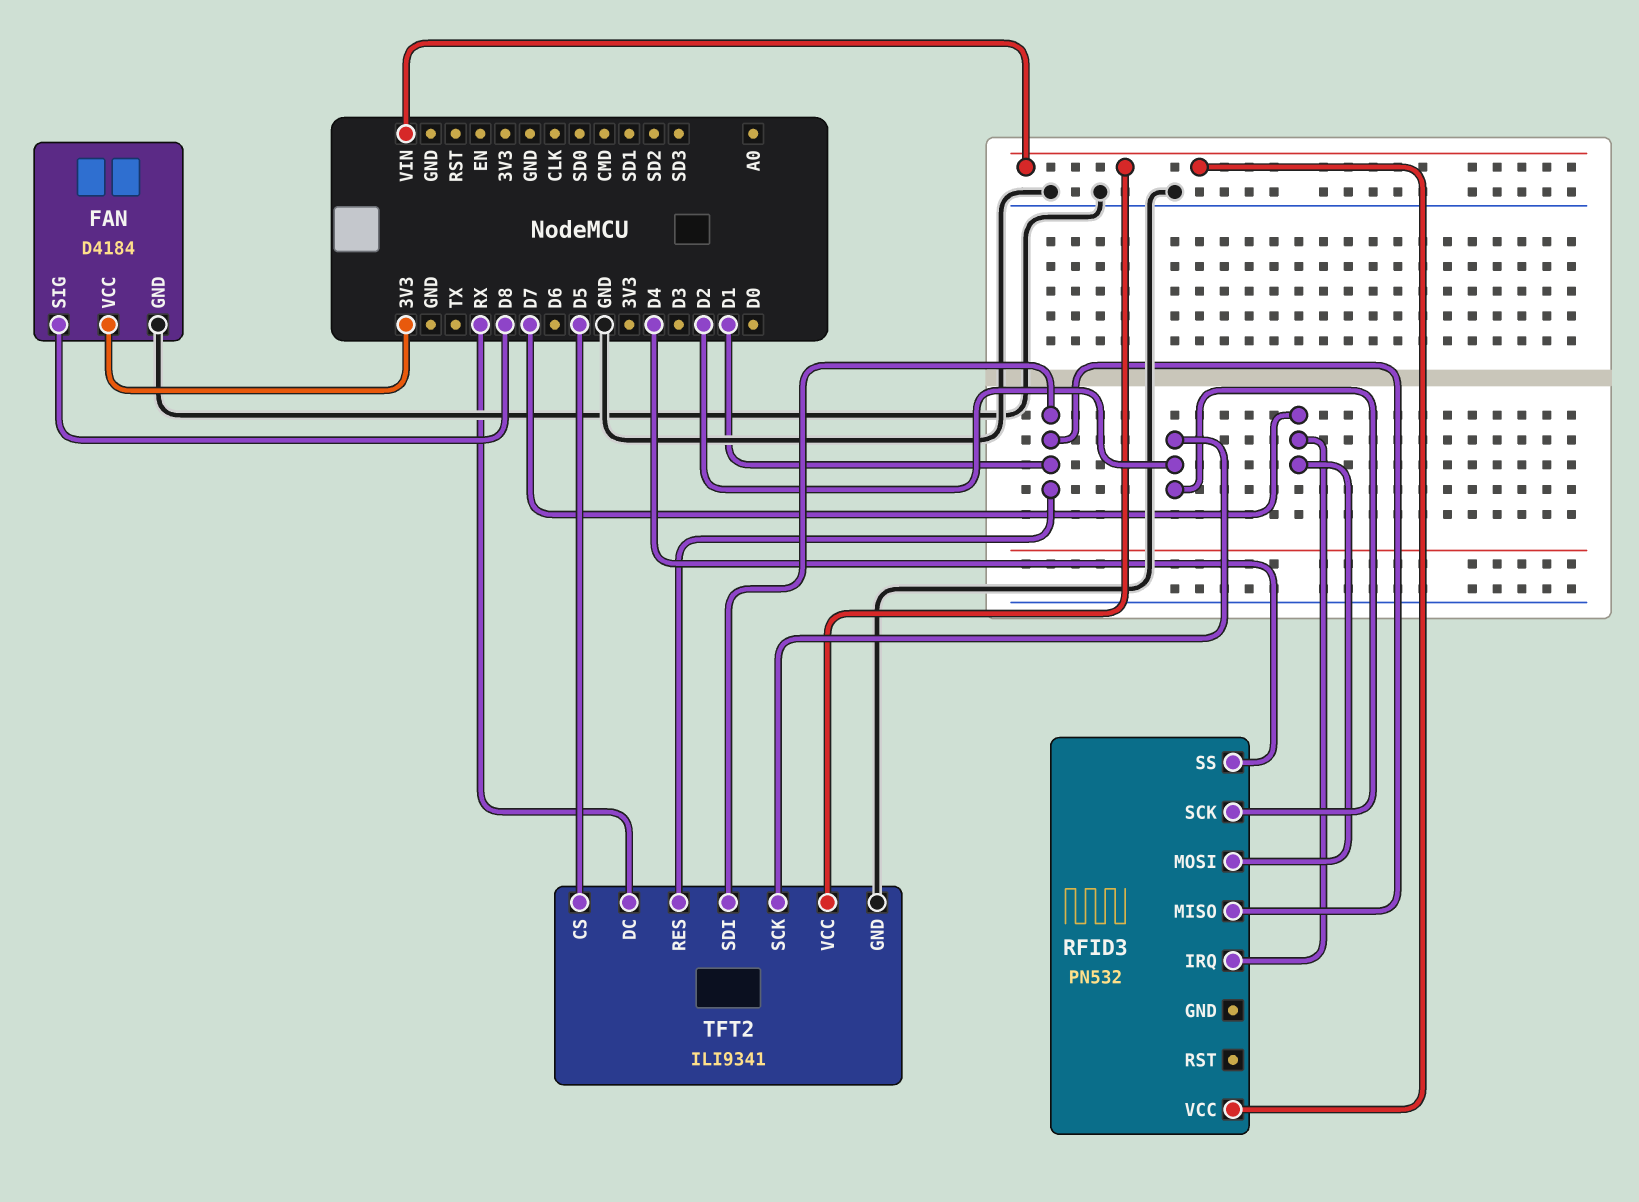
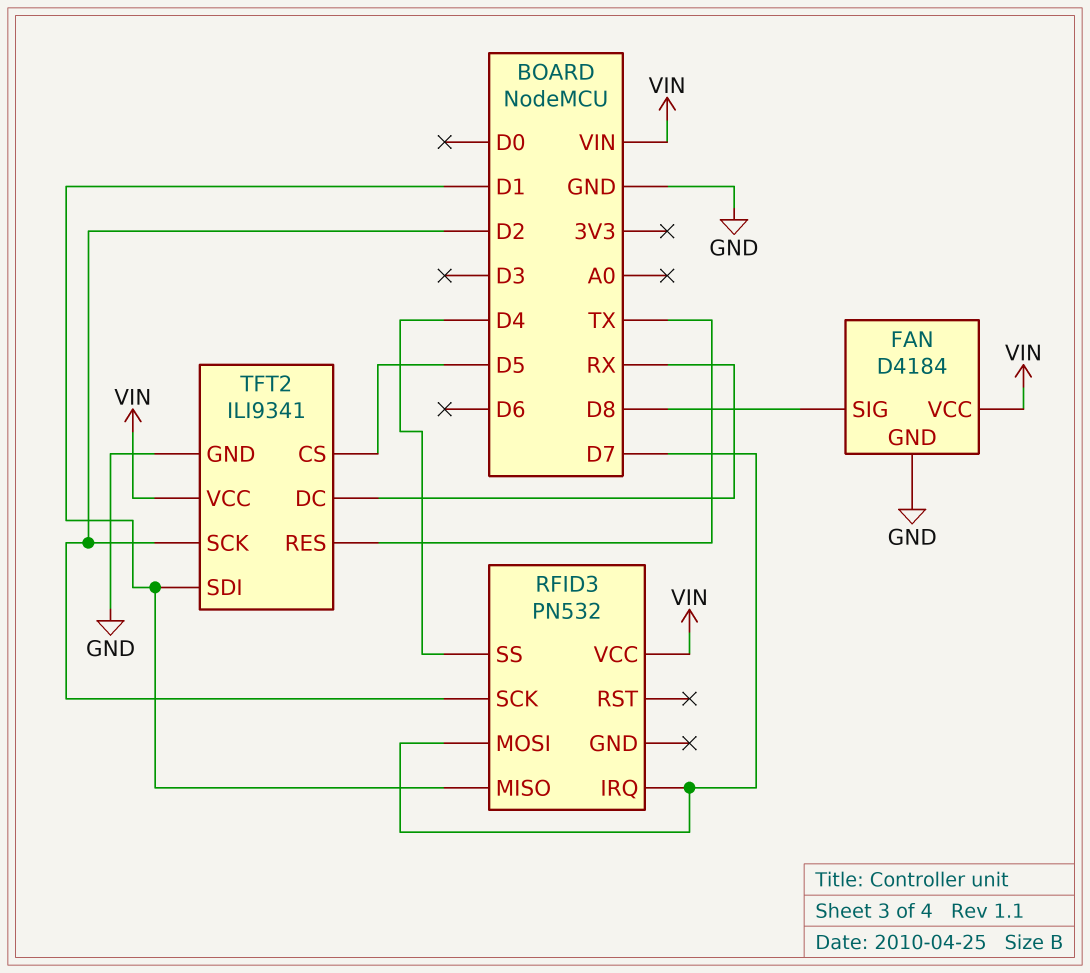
FAN pin VCC: 3V3 -> VIN
TFT2 pin RES: D1 -> TX

